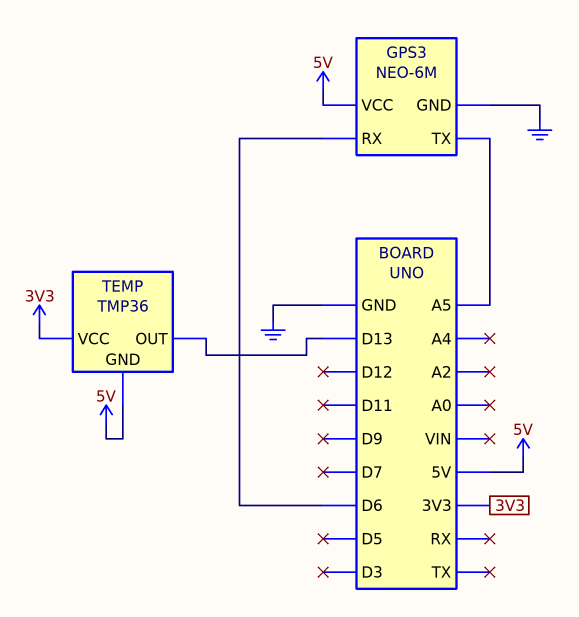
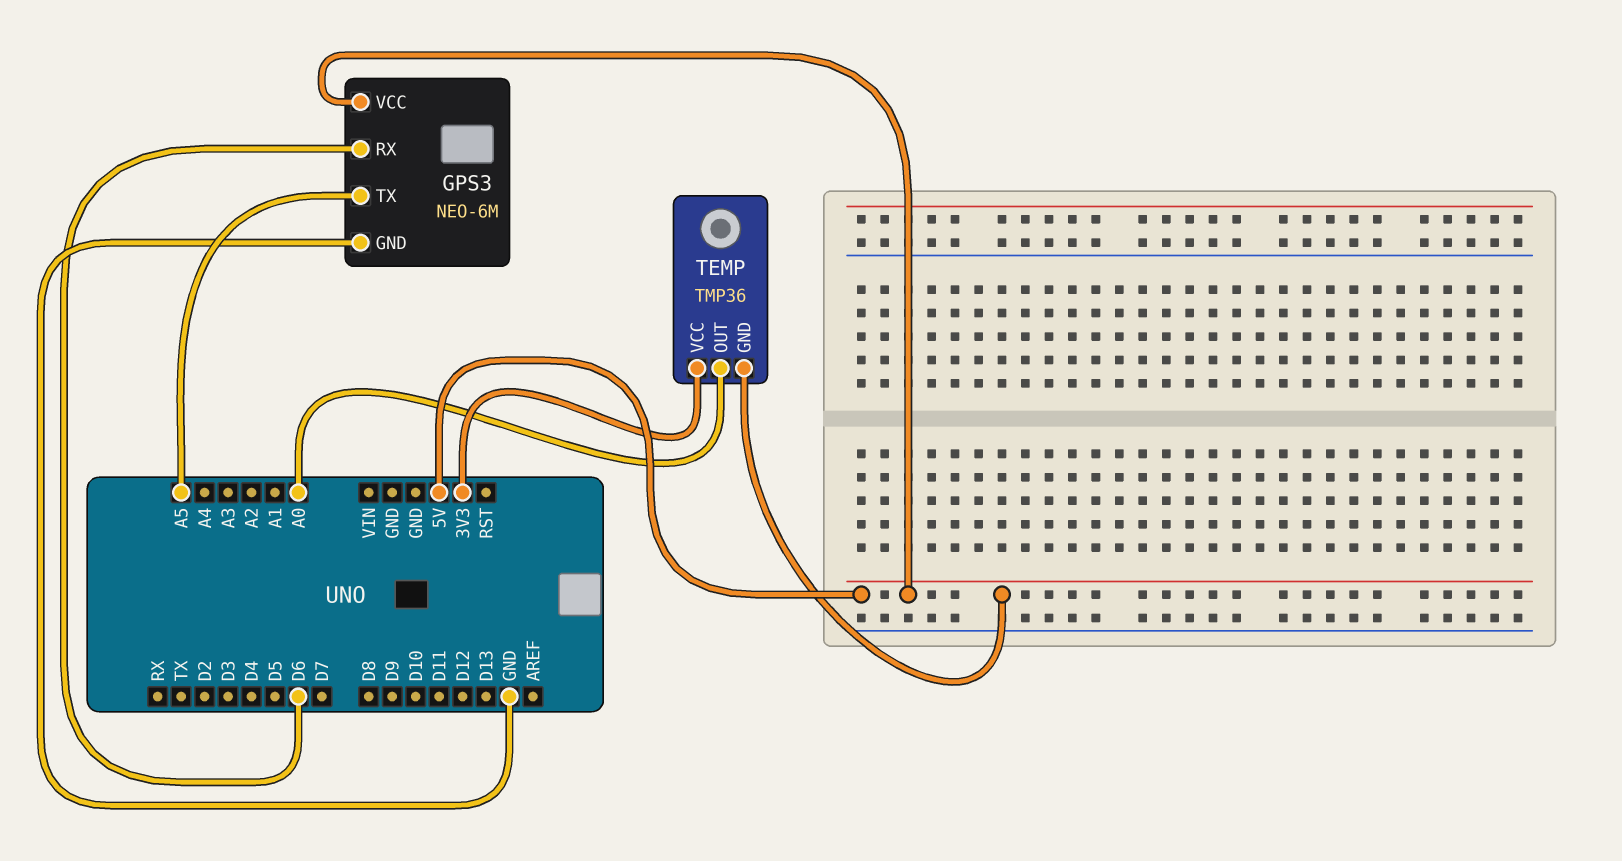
TEMP pin OUT: D13 -> A0

